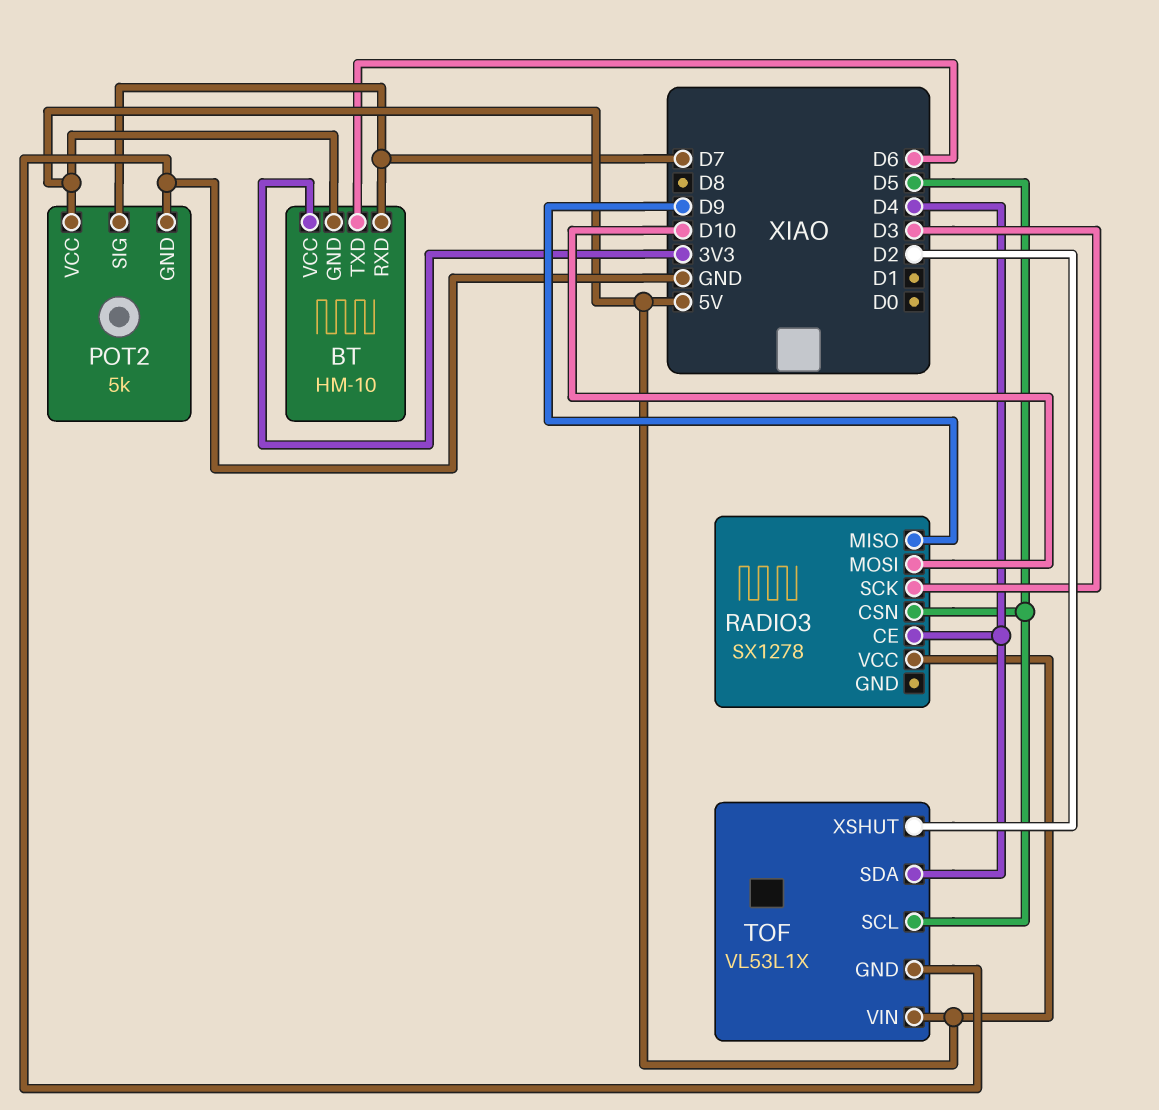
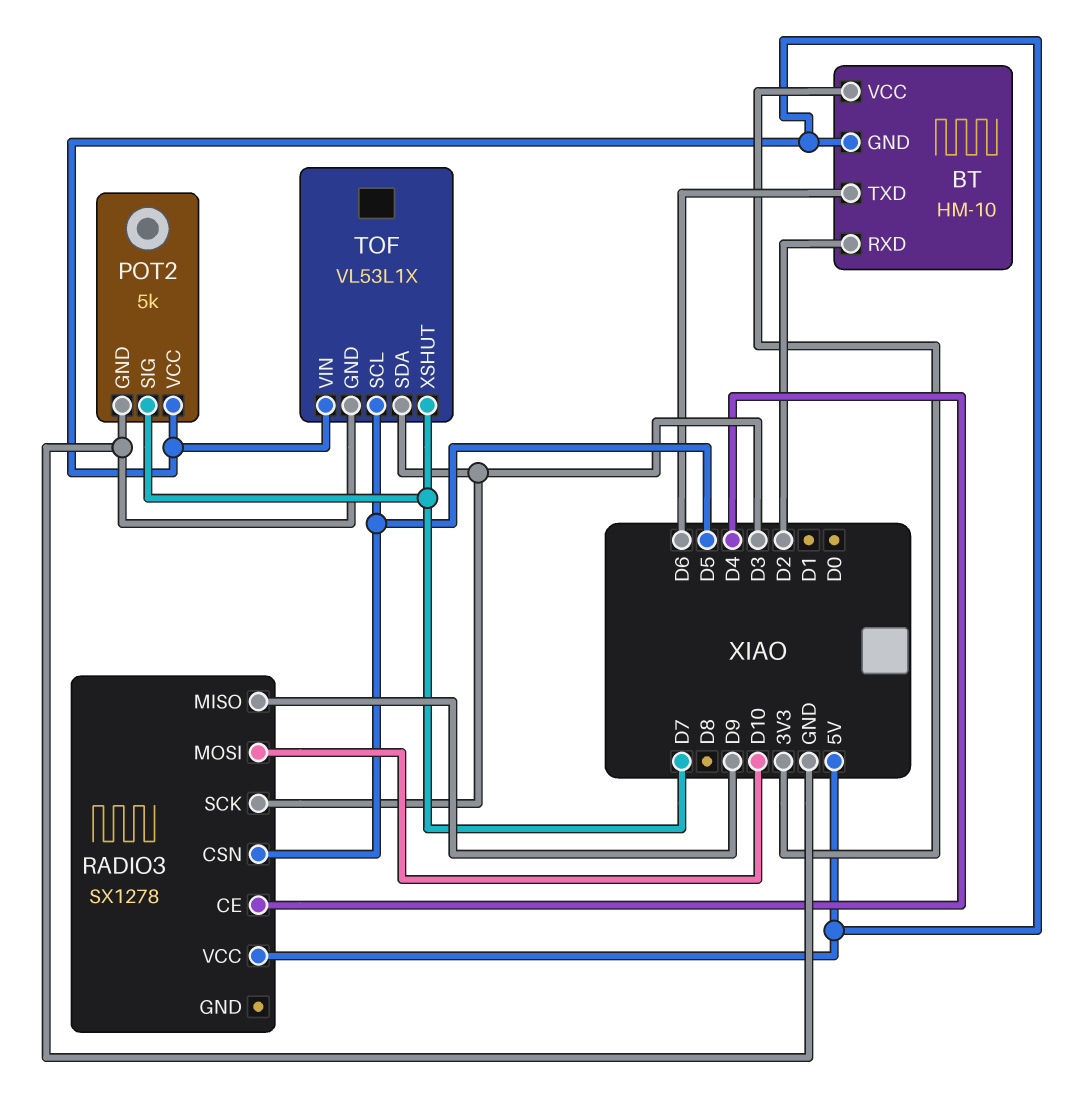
BT pin RXD: D7 -> D2
TOF pin SDA: D4 -> D3
TOF pin XSHUT: D2 -> D7

